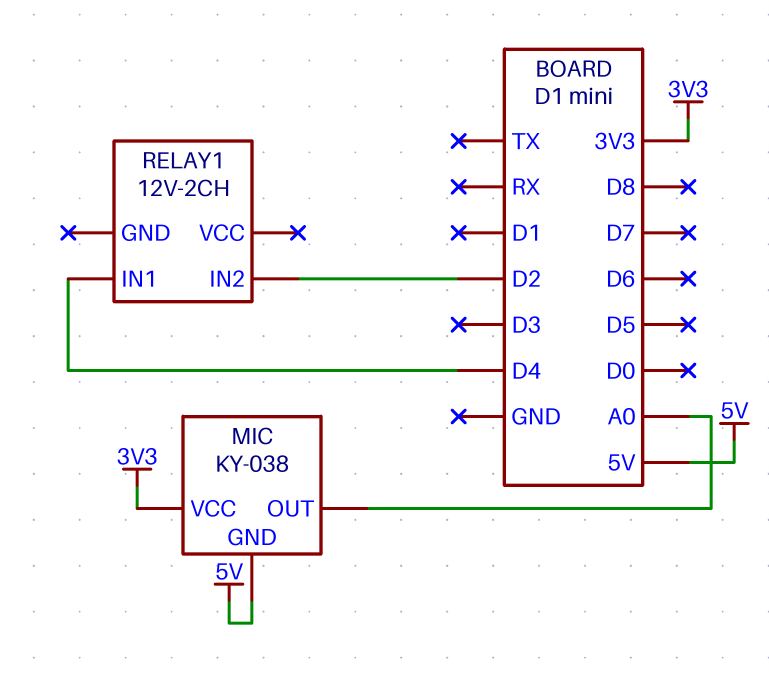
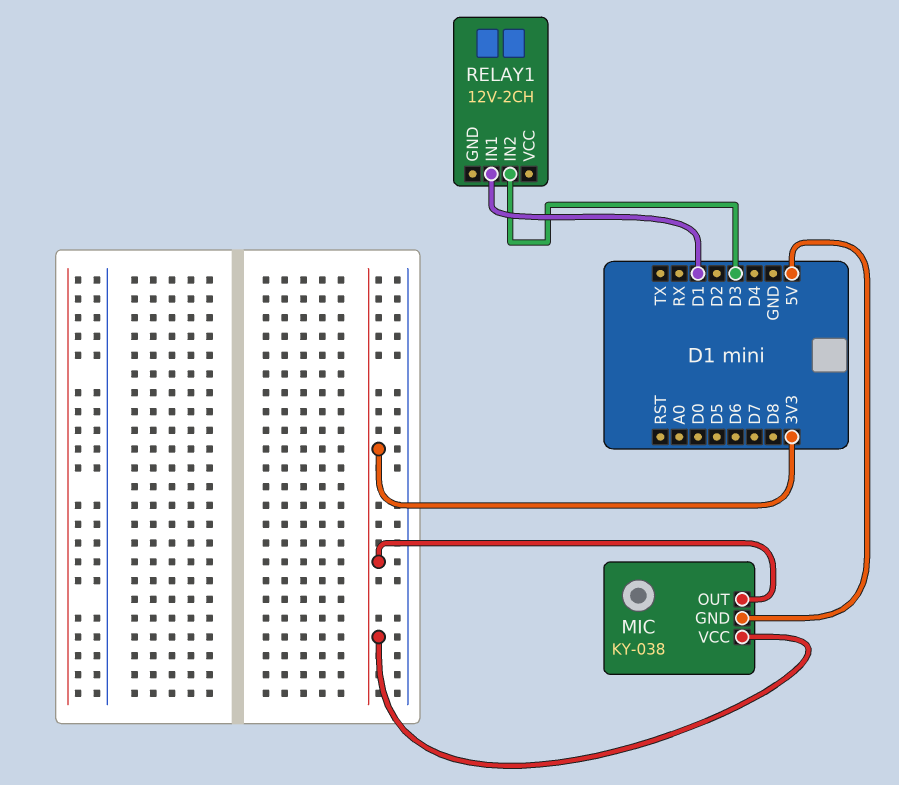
MIC pin OUT: A0 -> 3V3
RELAY1 pin IN1: D4 -> D1
RELAY1 pin IN2: D2 -> D3

